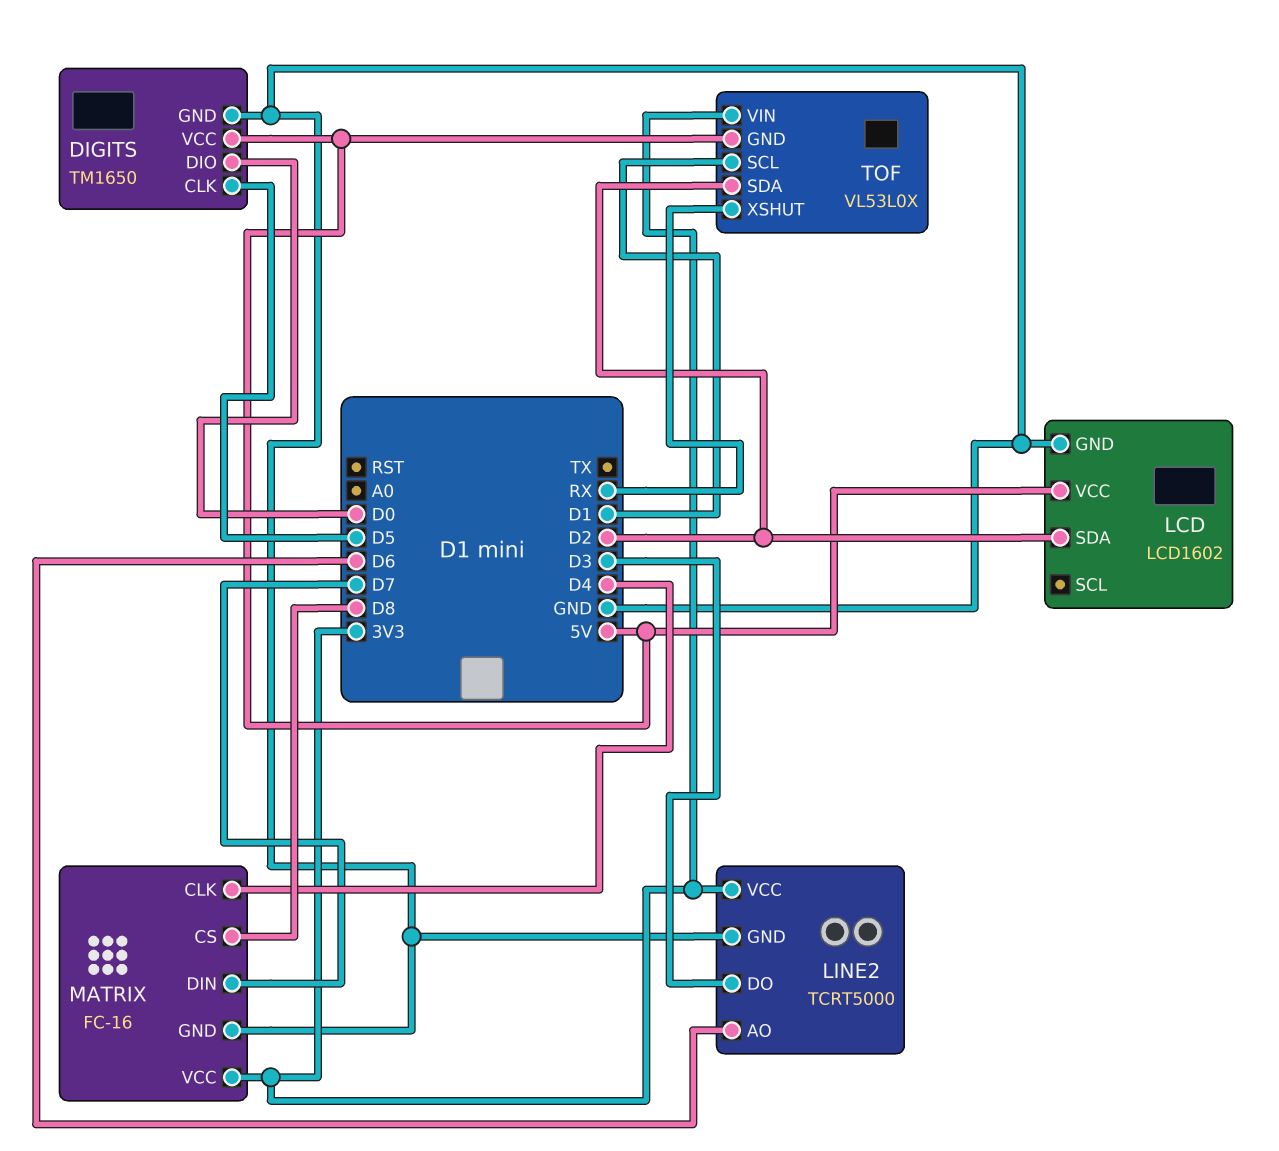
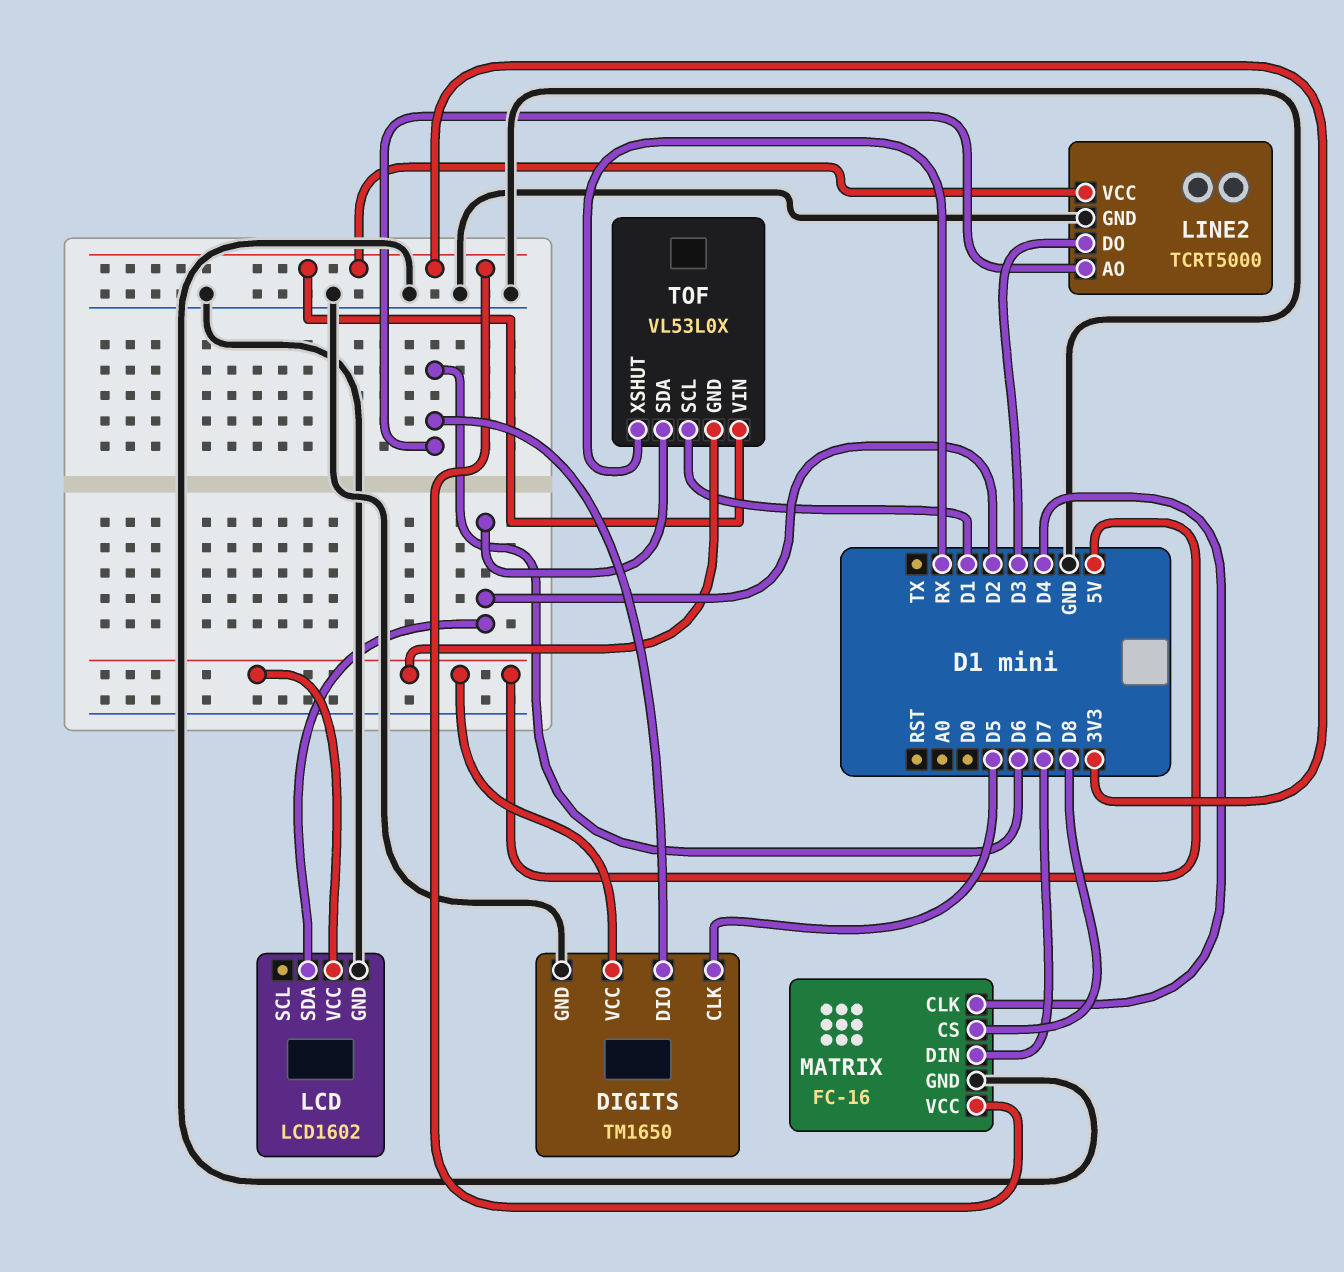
DIGITS pin DIO: D0 -> D6

